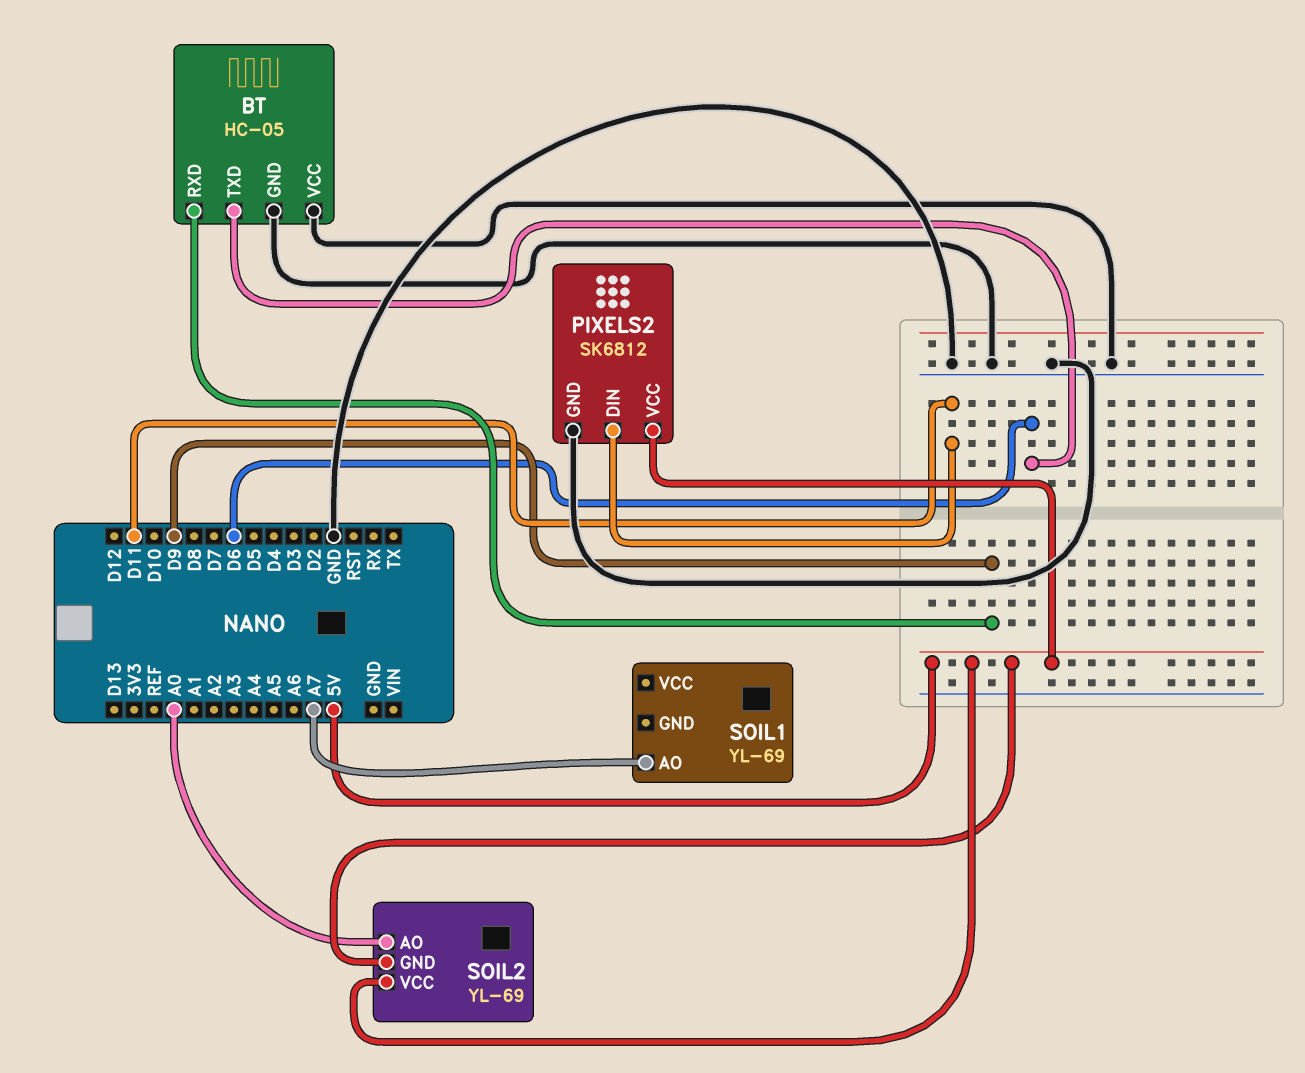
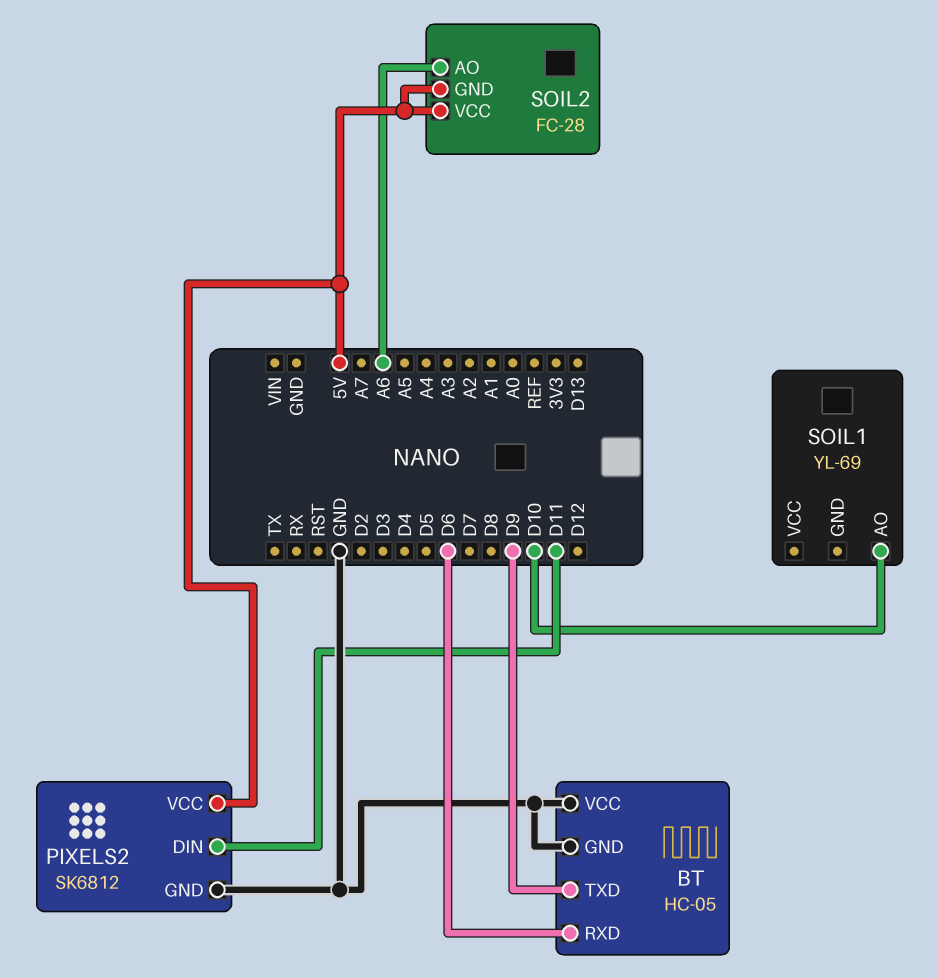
BT pin RXD: D9 -> D6
BT pin TXD: D6 -> D9
SOIL1 pin AO: A7 -> D10
SOIL2: YL-69 -> FC-28
SOIL2 pin AO: A0 -> A6

